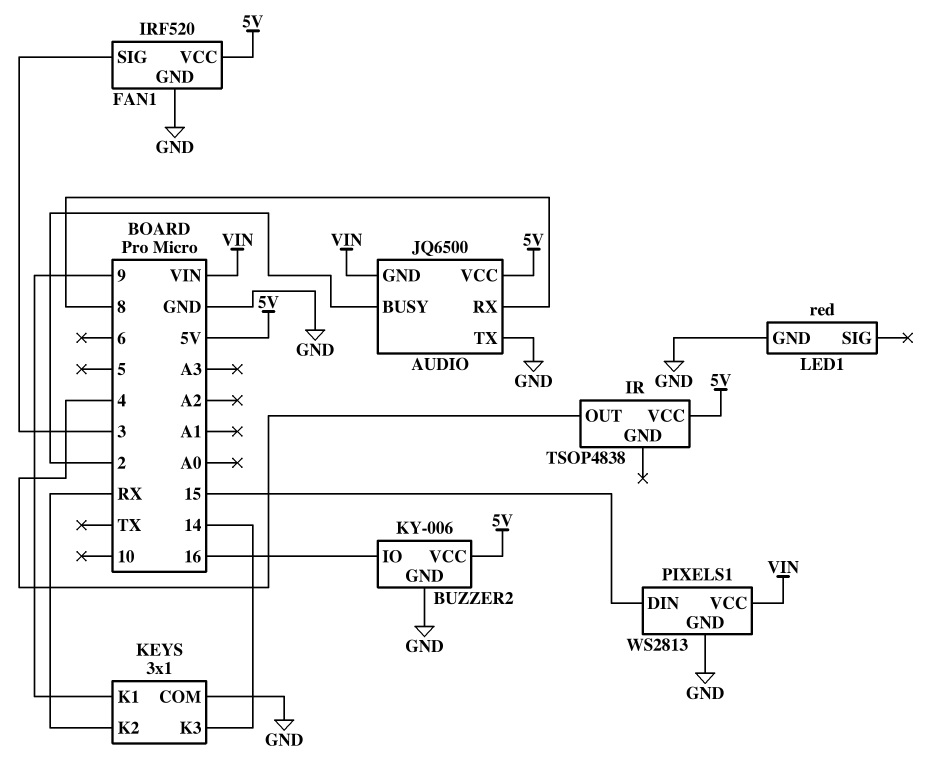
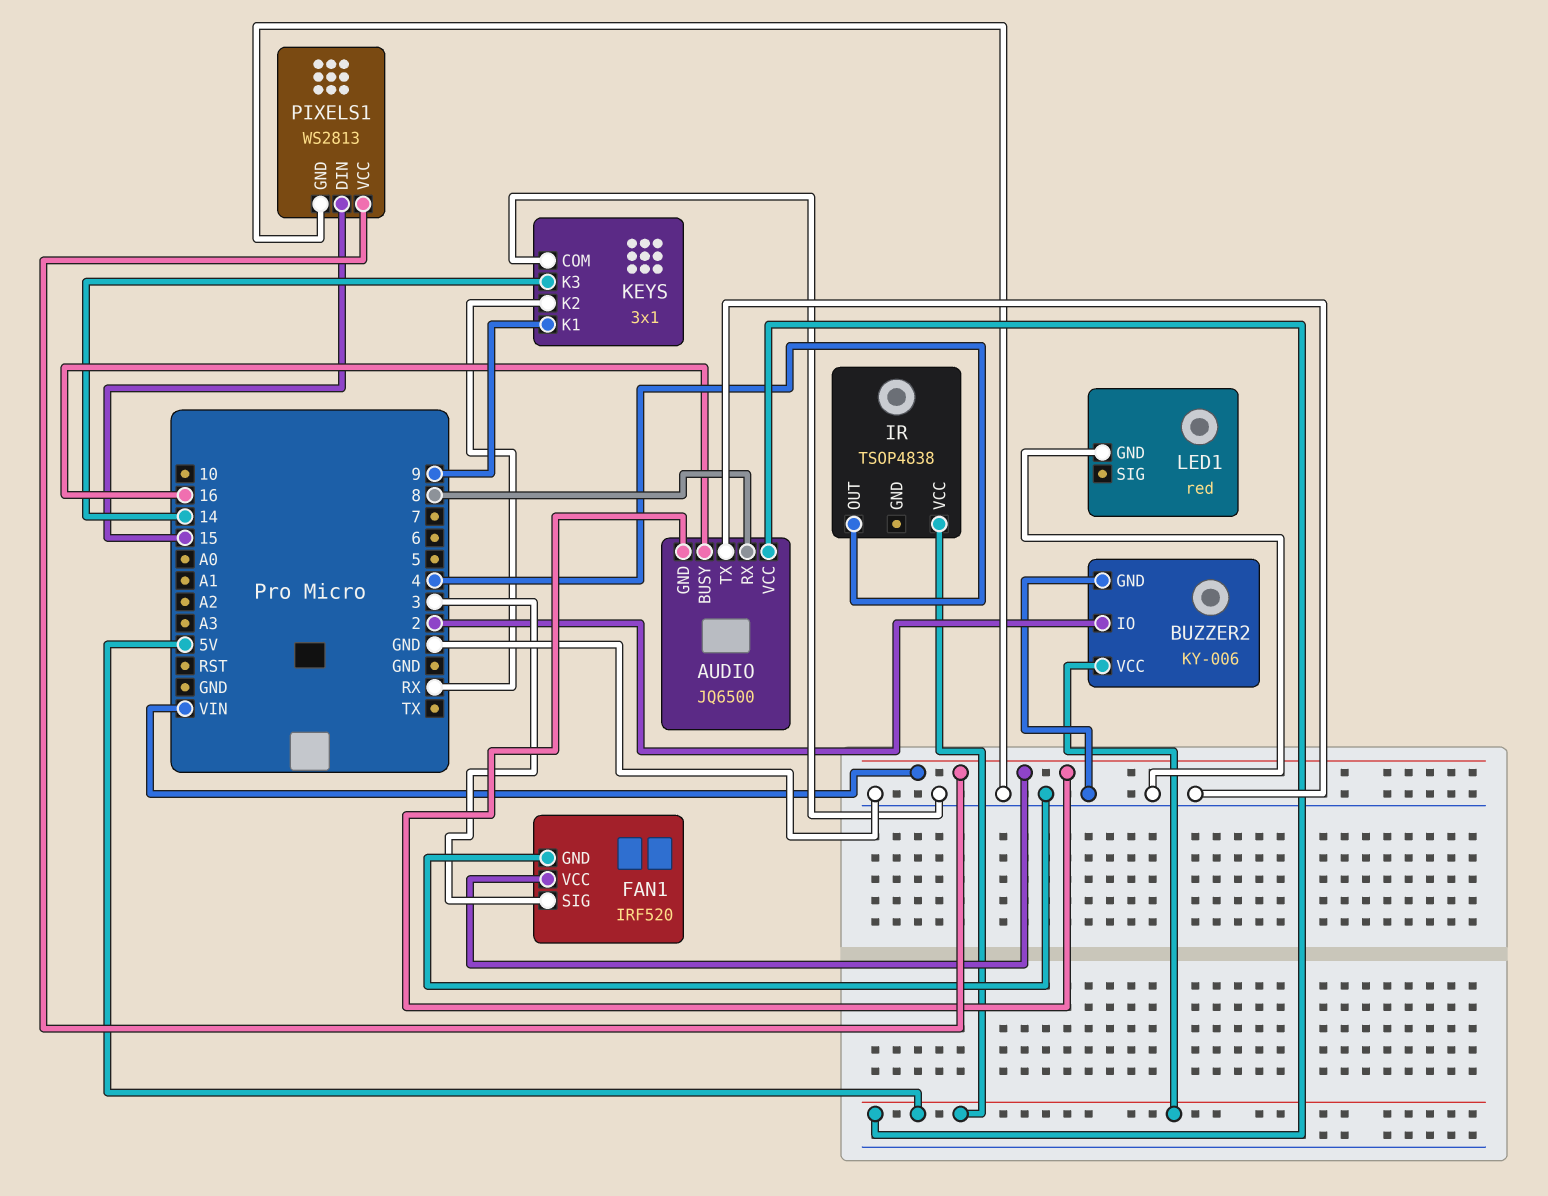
AUDIO pin BUSY: 2 -> 16
BUZZER2 pin IO: 16 -> 2
FAN1 pin VCC: 5V -> VIN

